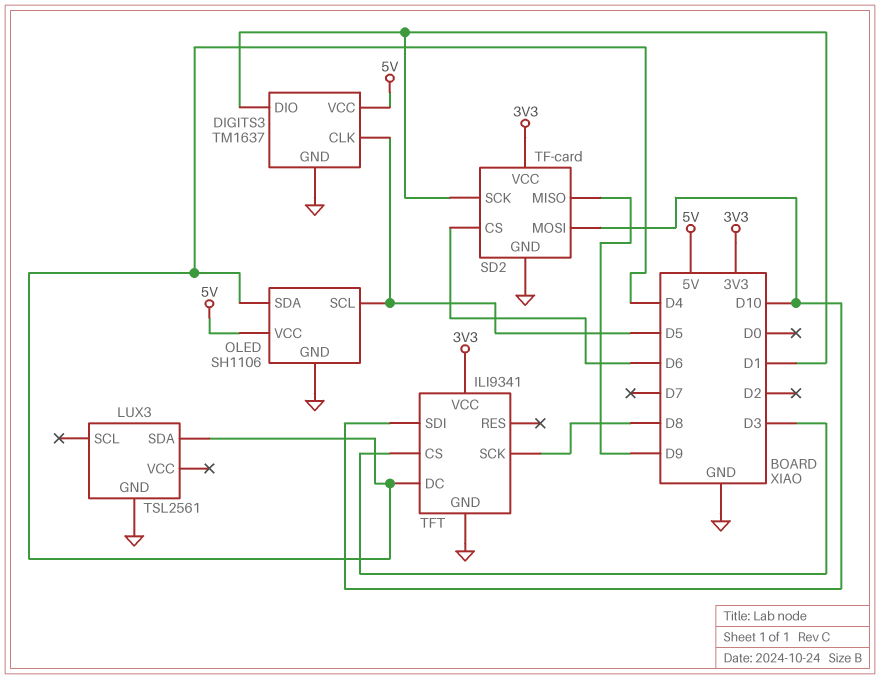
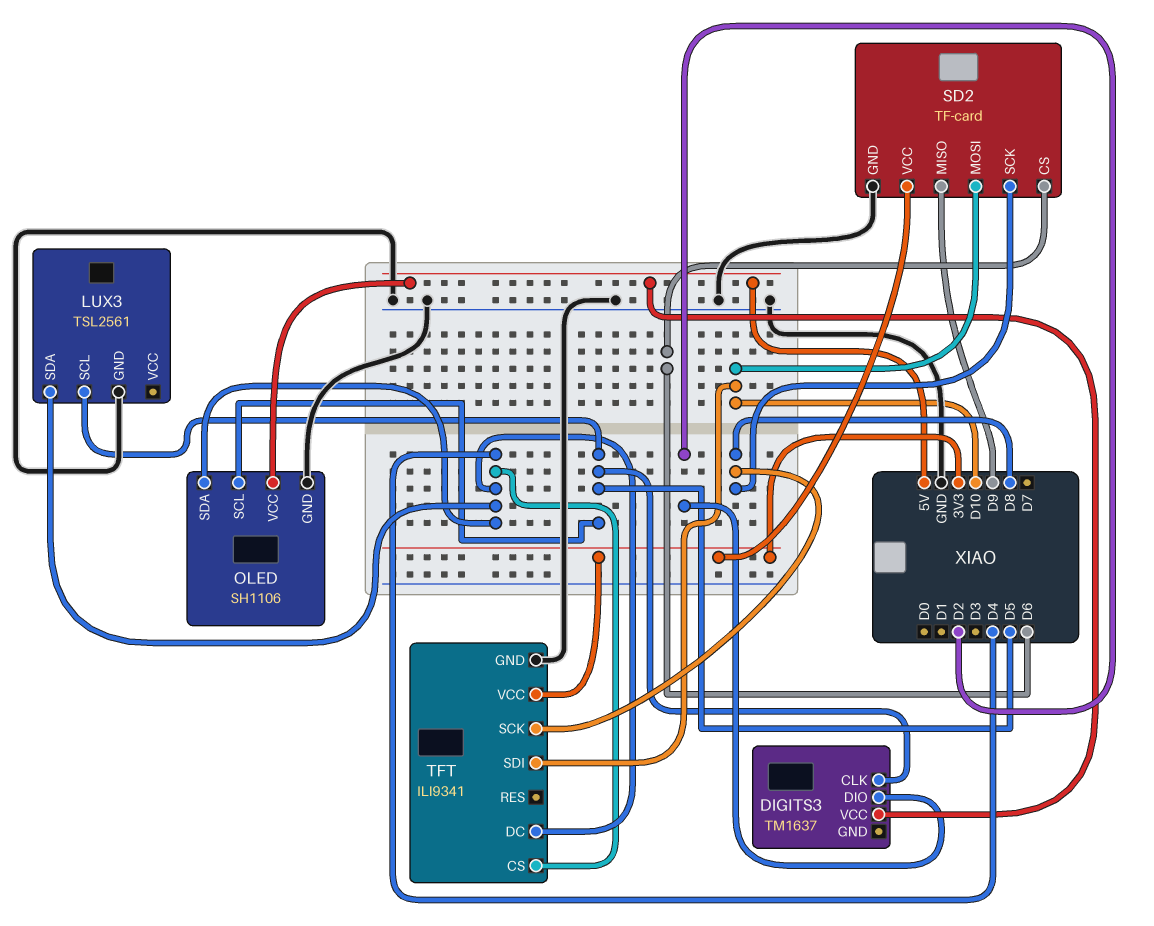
DIGITS3 pin DIO: D1 -> D2
DIGITS3 pin GND: GND -> none
LUX3 pin SCL: none -> D5
SD2 pin SCK: D1 -> D8
TFT pin CS: D3 -> D4

